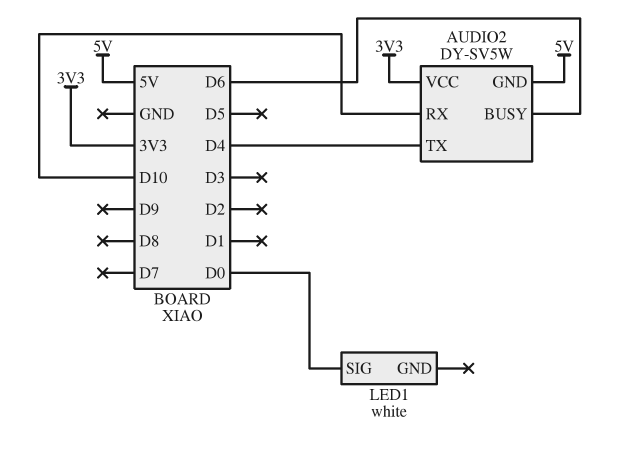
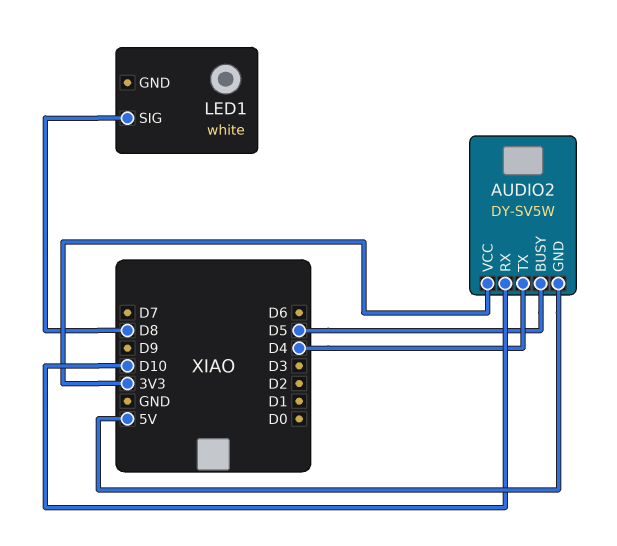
AUDIO2 pin BUSY: D6 -> D5
LED1 pin SIG: D0 -> D8

